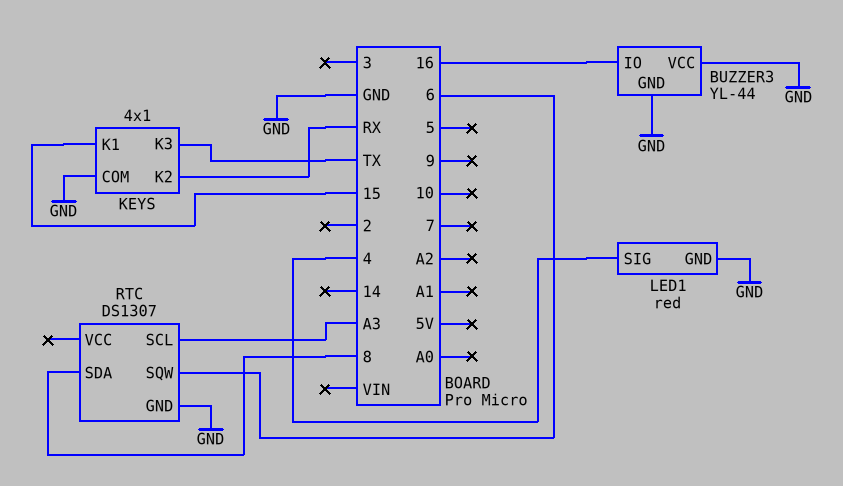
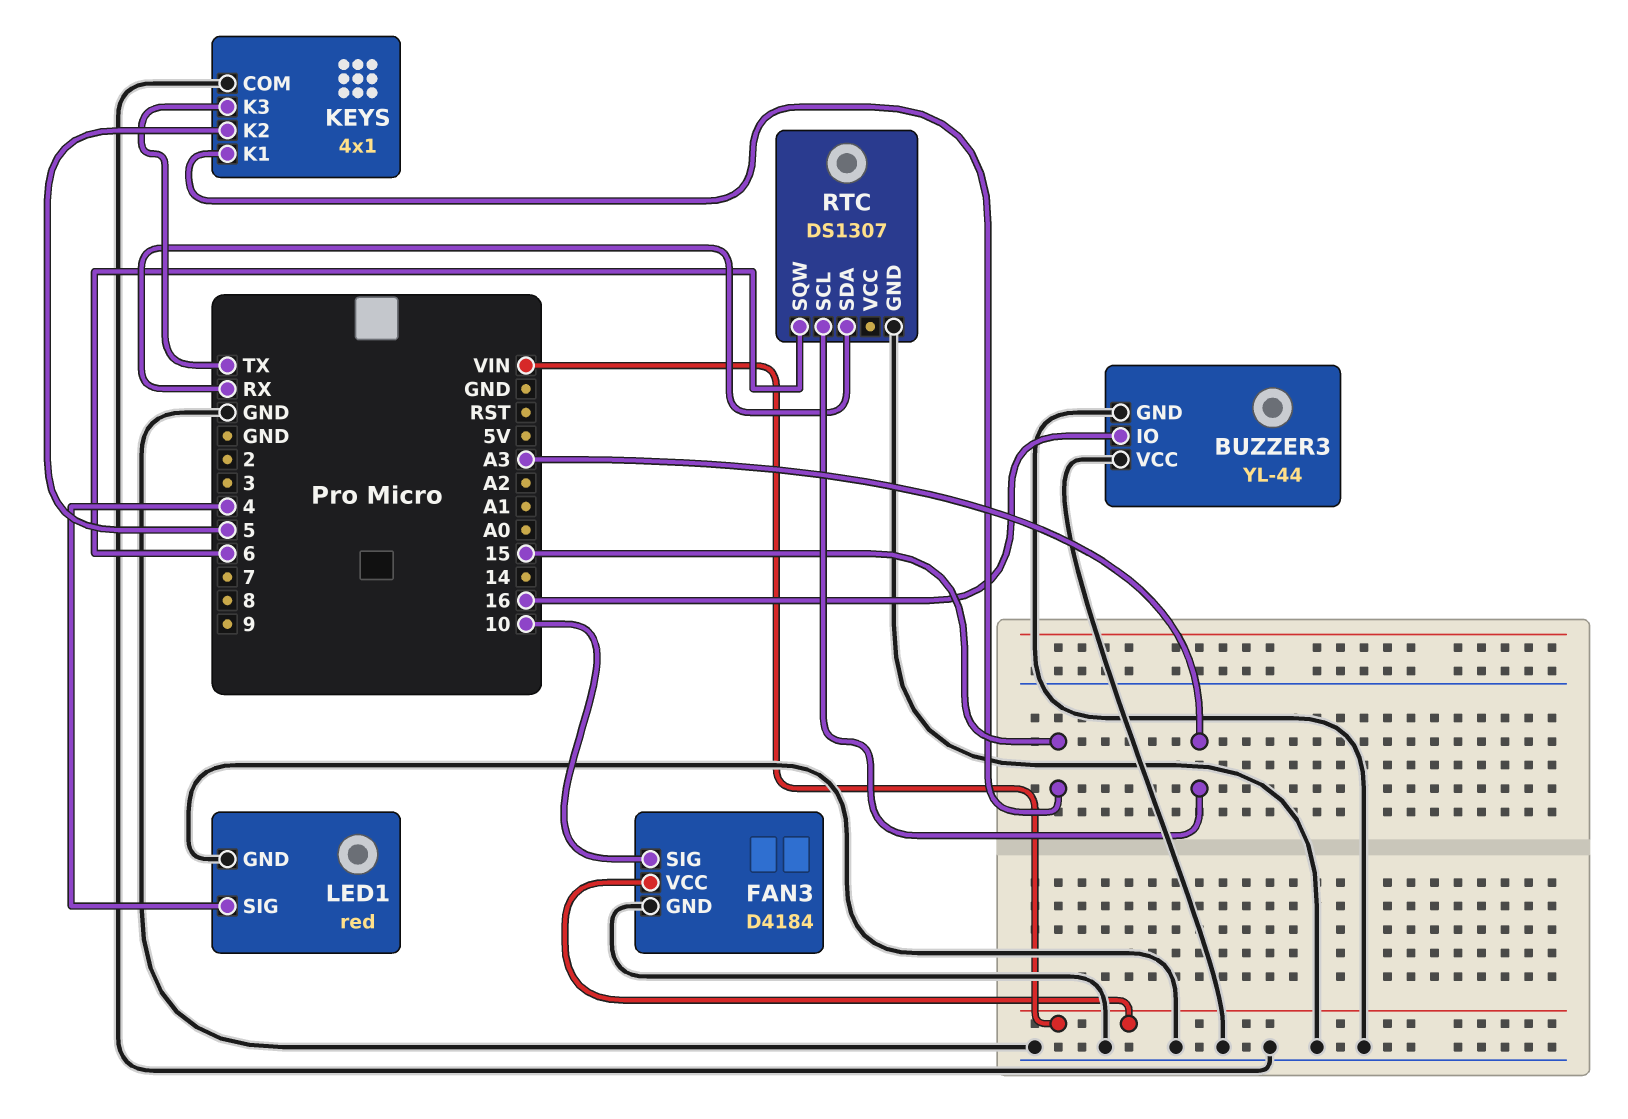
FAN3: none -> D4184
FAN3 pin GND: none -> GND
FAN3 pin SIG: none -> 10
FAN3 pin VCC: none -> VIN
KEYS pin K2: RX -> 5
RTC pin SDA: 8 -> RX

